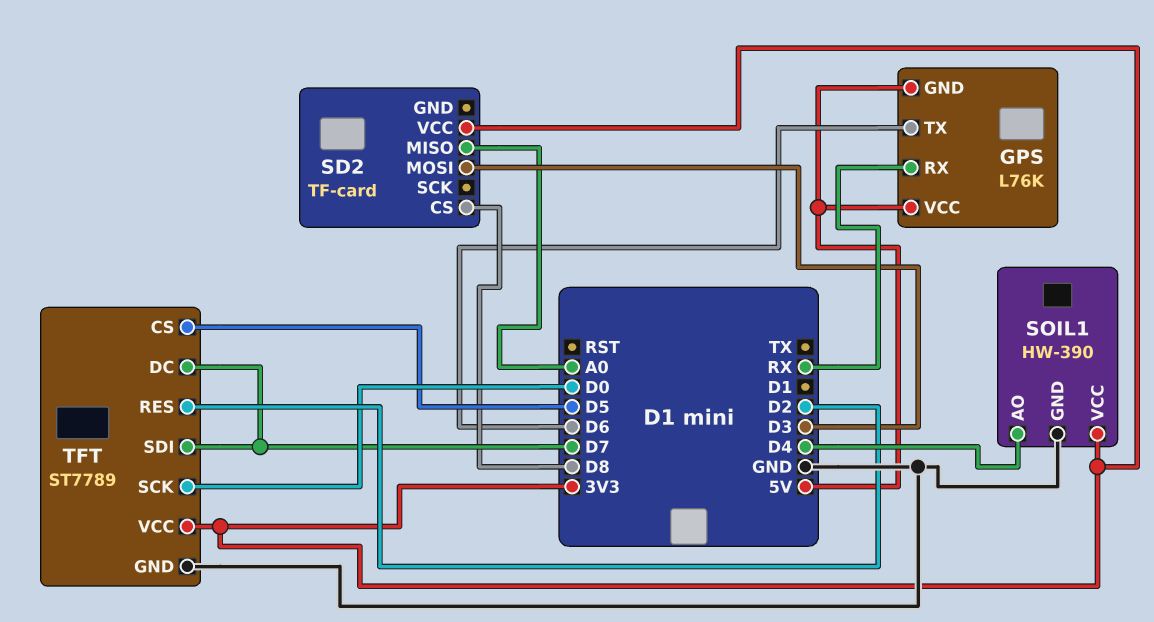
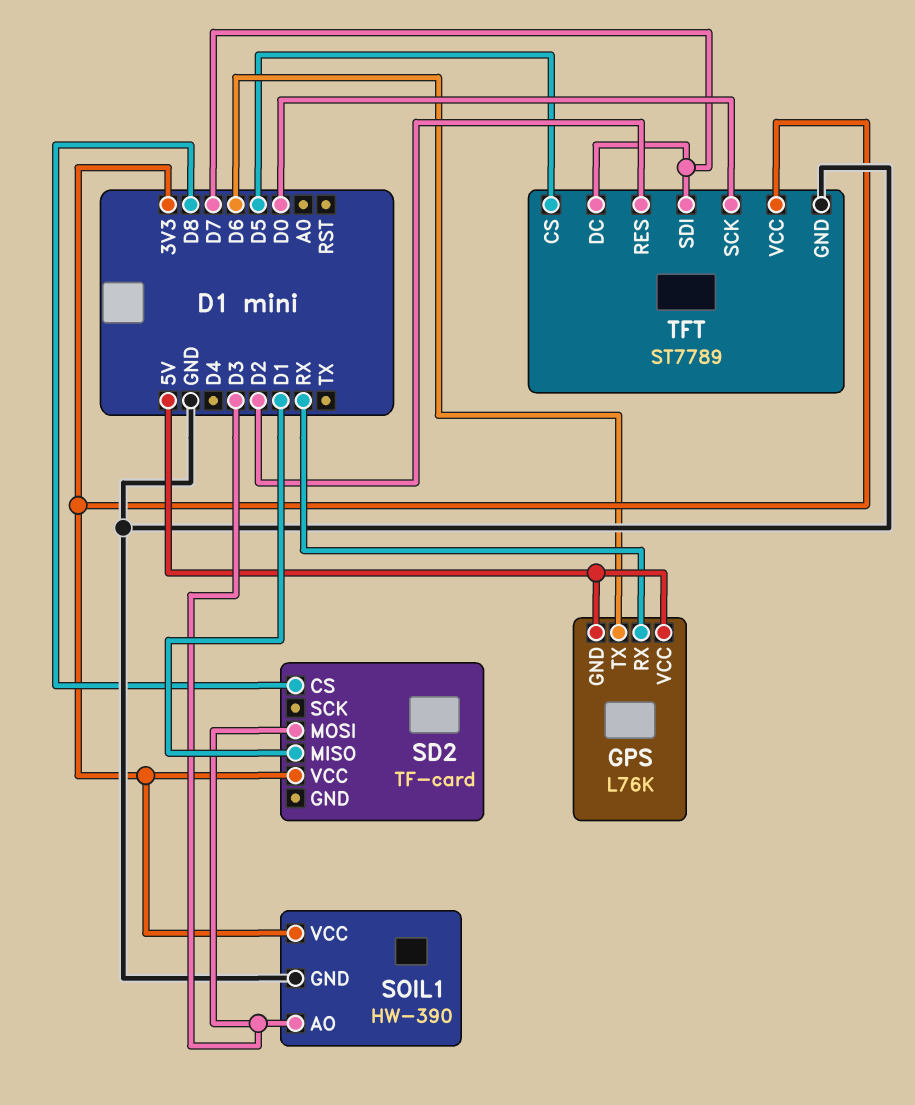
SD2 pin MISO: A0 -> D1
SOIL1 pin AO: D4 -> D3

